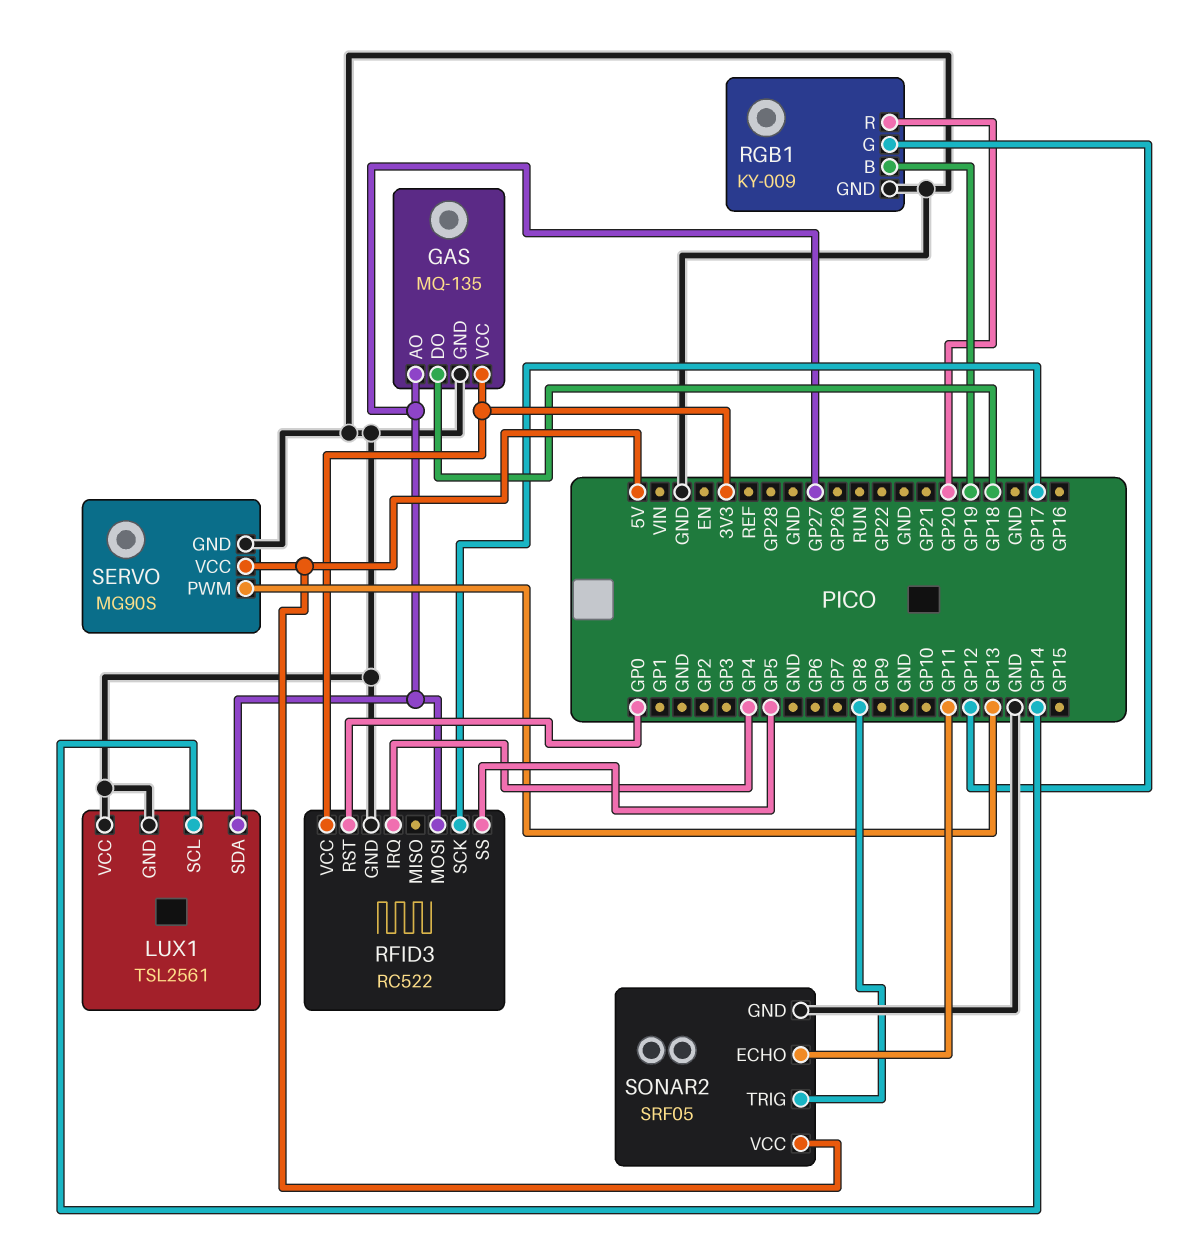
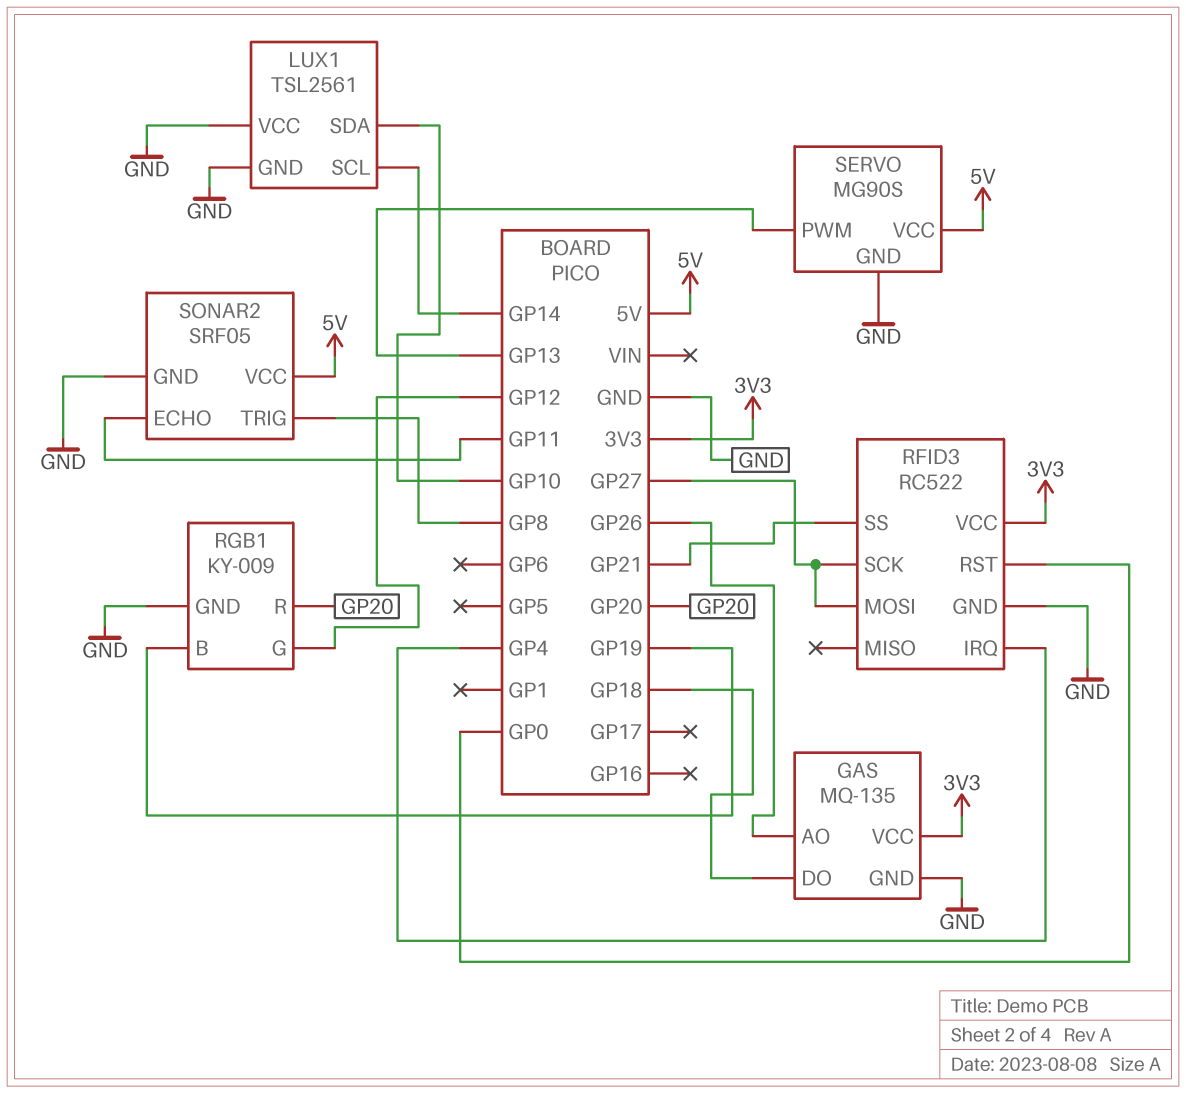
GAS pin AO: GP27 -> GP26
LUX1 pin SDA: GP27 -> GP10
RFID3 pin SCK: GP17 -> GP27
RFID3 pin SS: GP5 -> GP21

